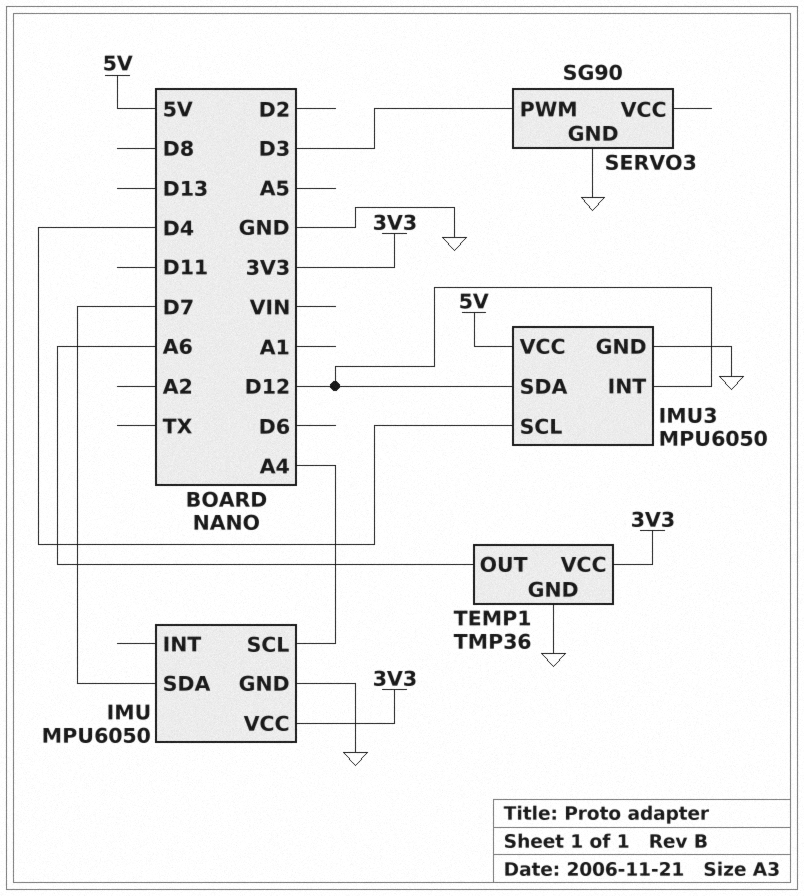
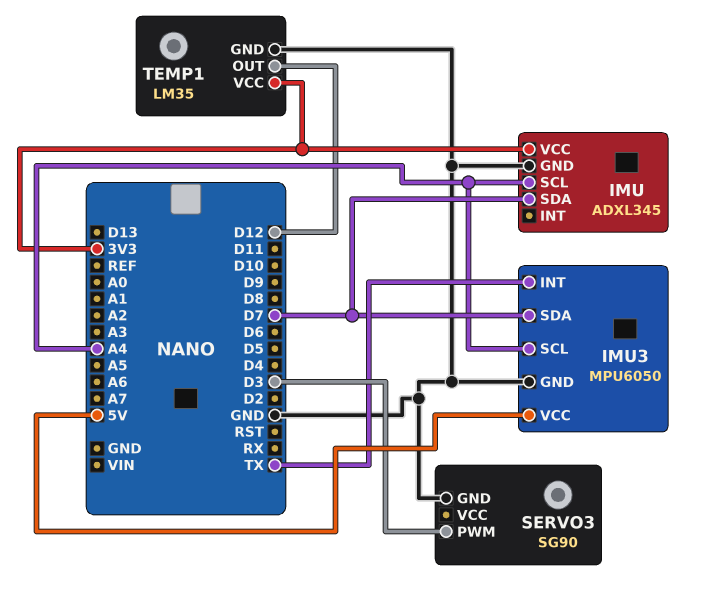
IMU: MPU6050 -> ADXL345
IMU3 pin INT: D12 -> TX
IMU3 pin SCL: D4 -> A4
IMU3 pin SDA: D12 -> D7
TEMP1: TMP36 -> LM35
TEMP1 pin OUT: A6 -> D12

